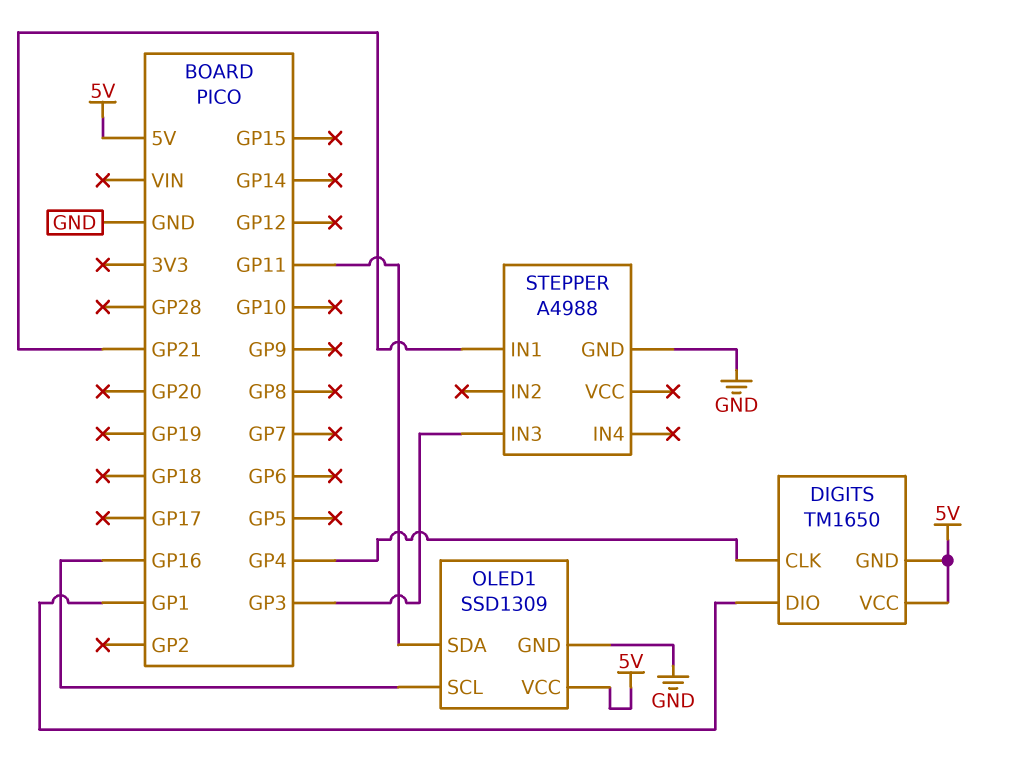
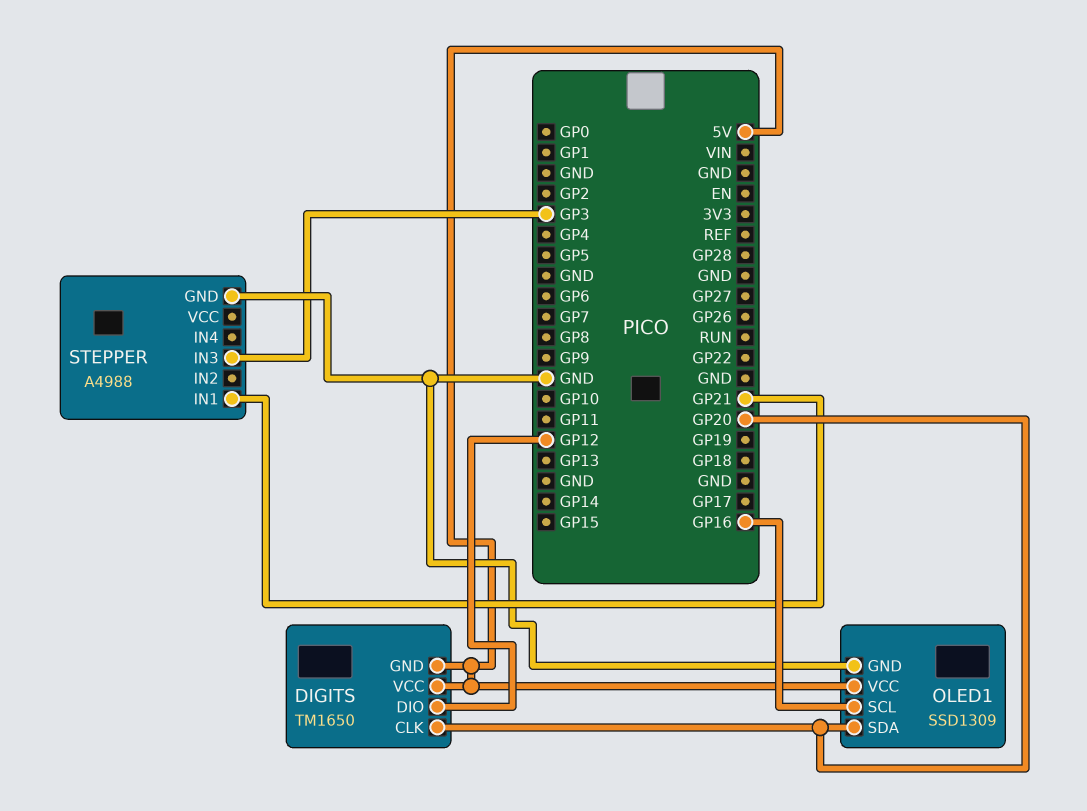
DIGITS pin CLK: GP4 -> GP20
DIGITS pin DIO: GP1 -> GP12
OLED1 pin SDA: GP11 -> GP20

